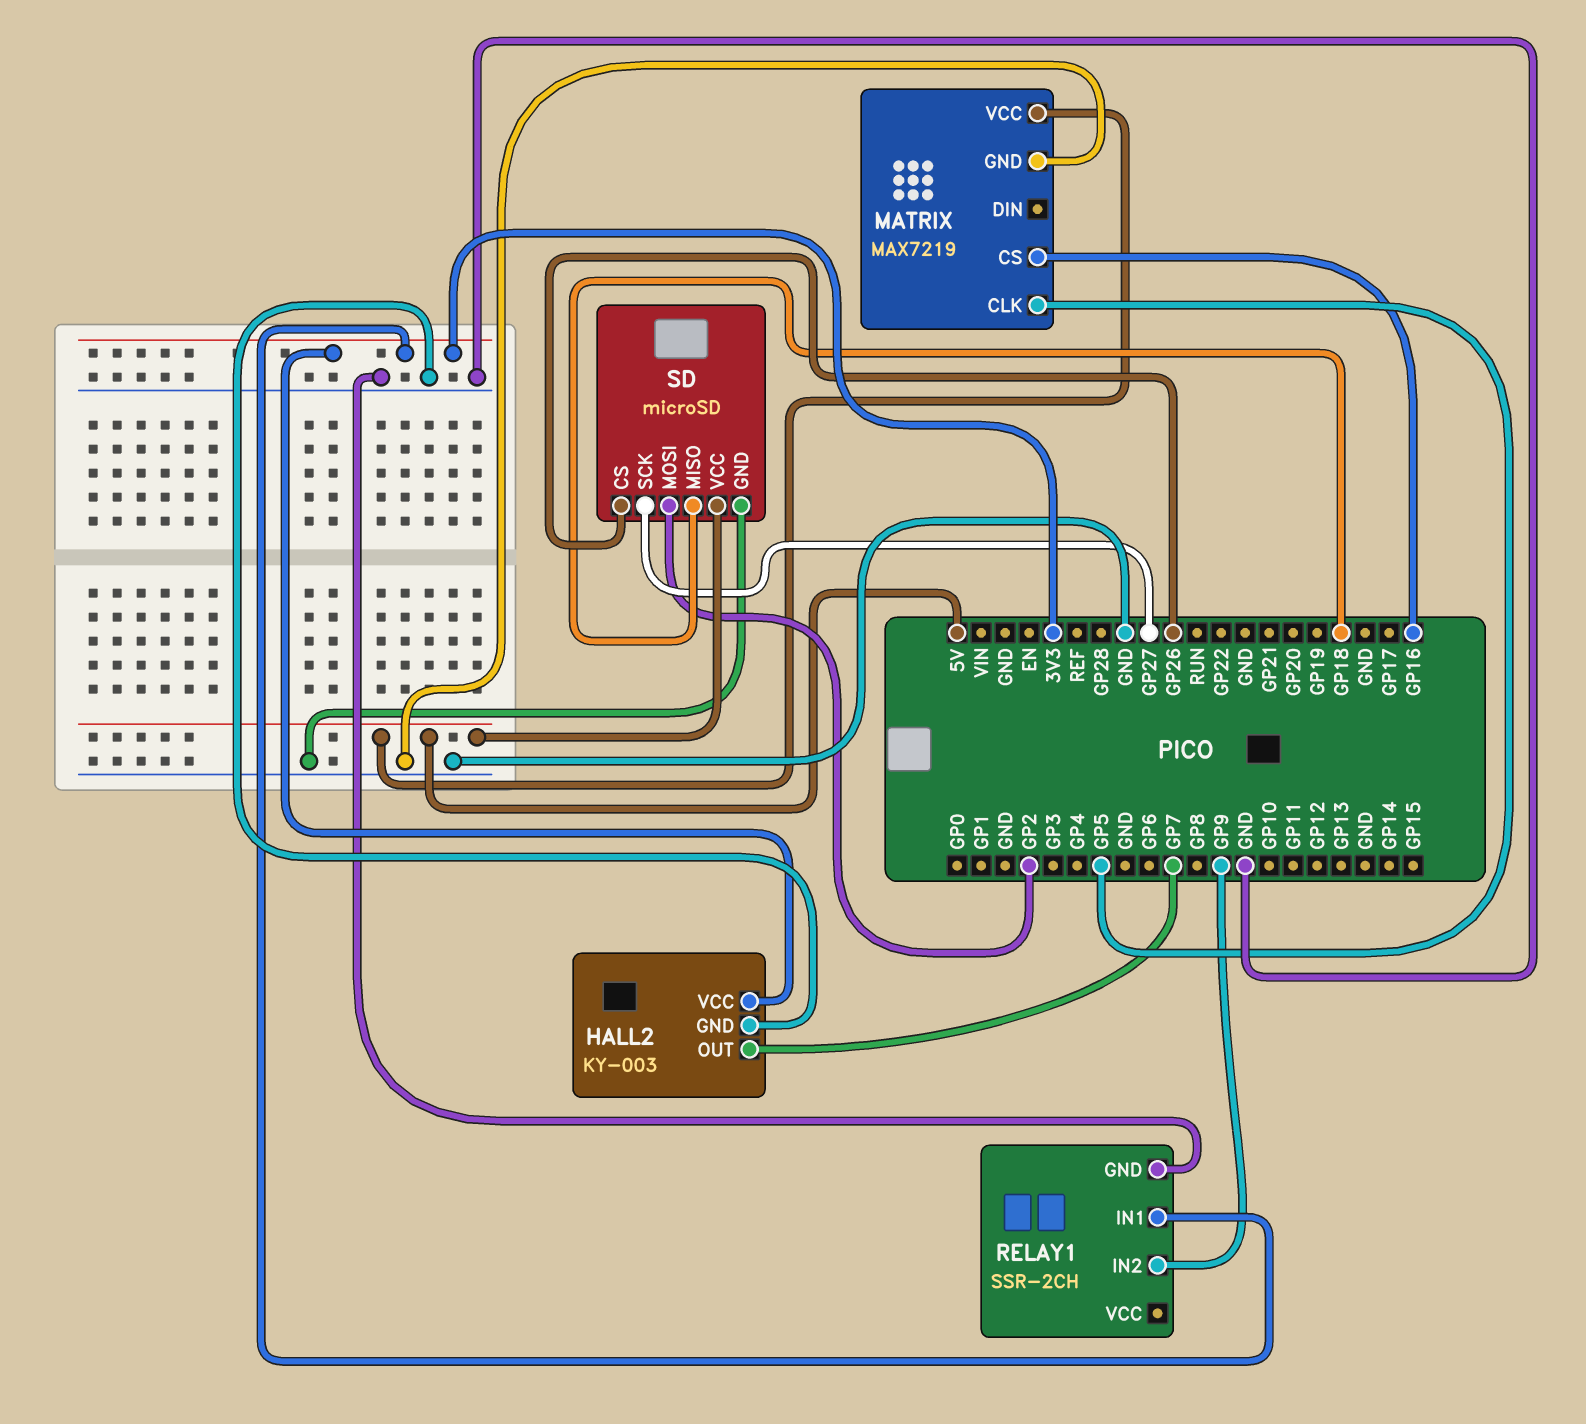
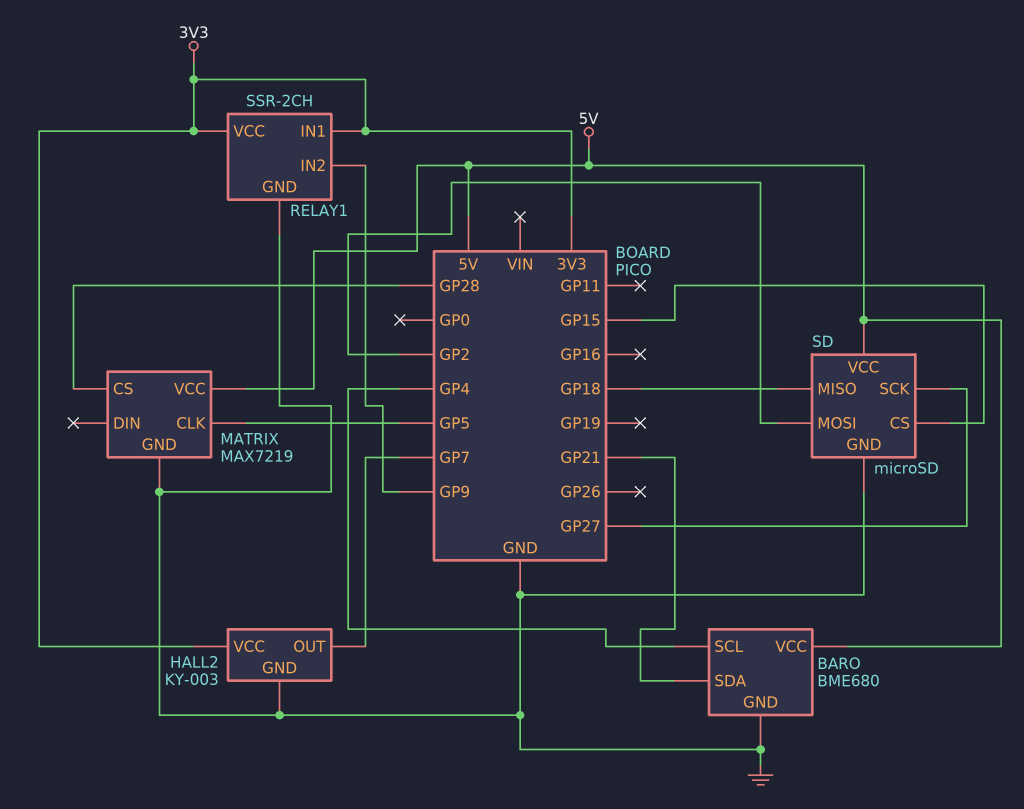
BARO: none -> BME680
BARO pin GND: none -> GND
BARO pin SCL: none -> GP4
BARO pin SDA: none -> GP21
BARO pin VCC: none -> 5V
MATRIX pin CS: GP16 -> GP28
RELAY1 pin VCC: none -> 3V3
SD pin CS: GP26 -> GP15

